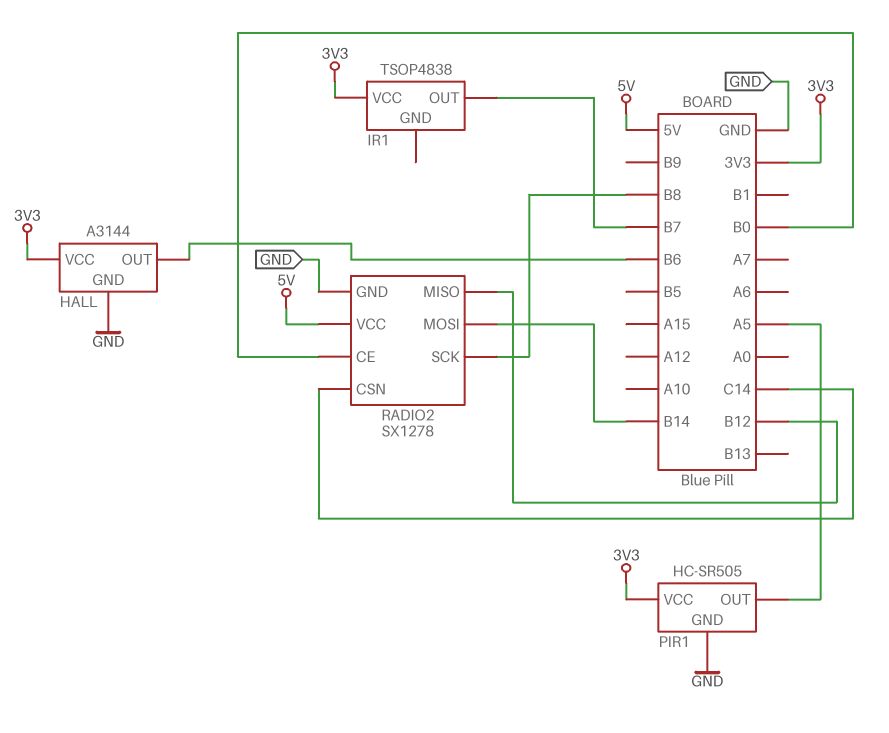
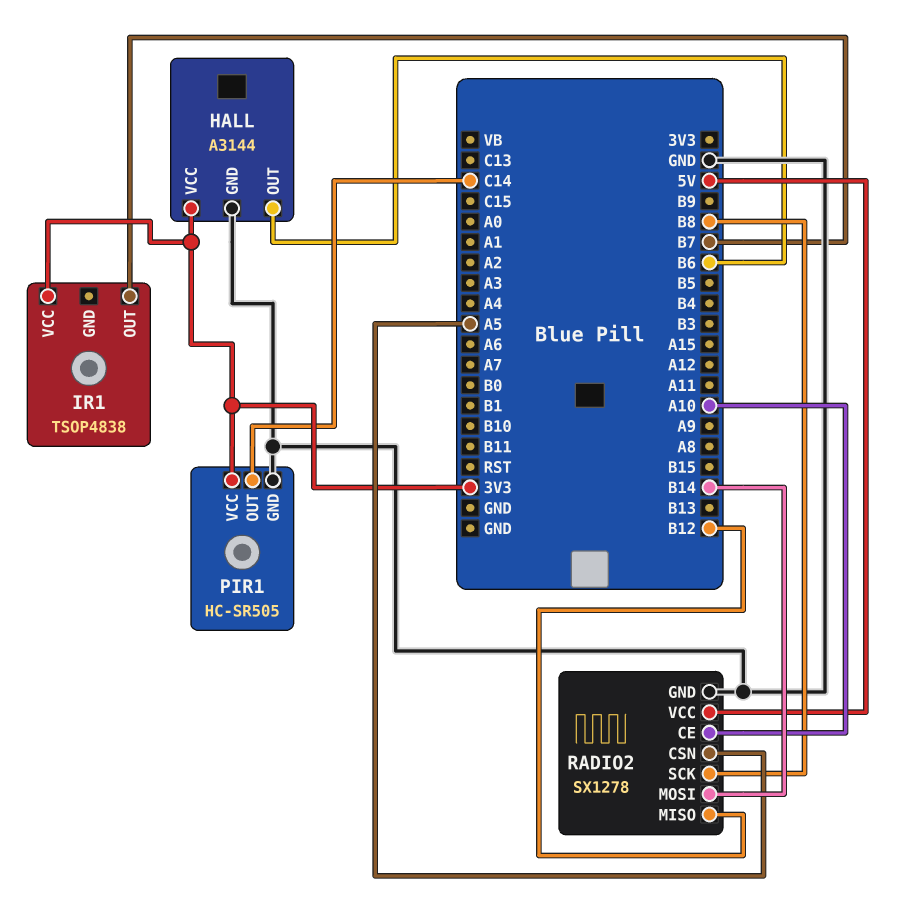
PIR1 pin OUT: A5 -> C14
RADIO2 pin CE: B0 -> A10
RADIO2 pin CSN: C14 -> A5

